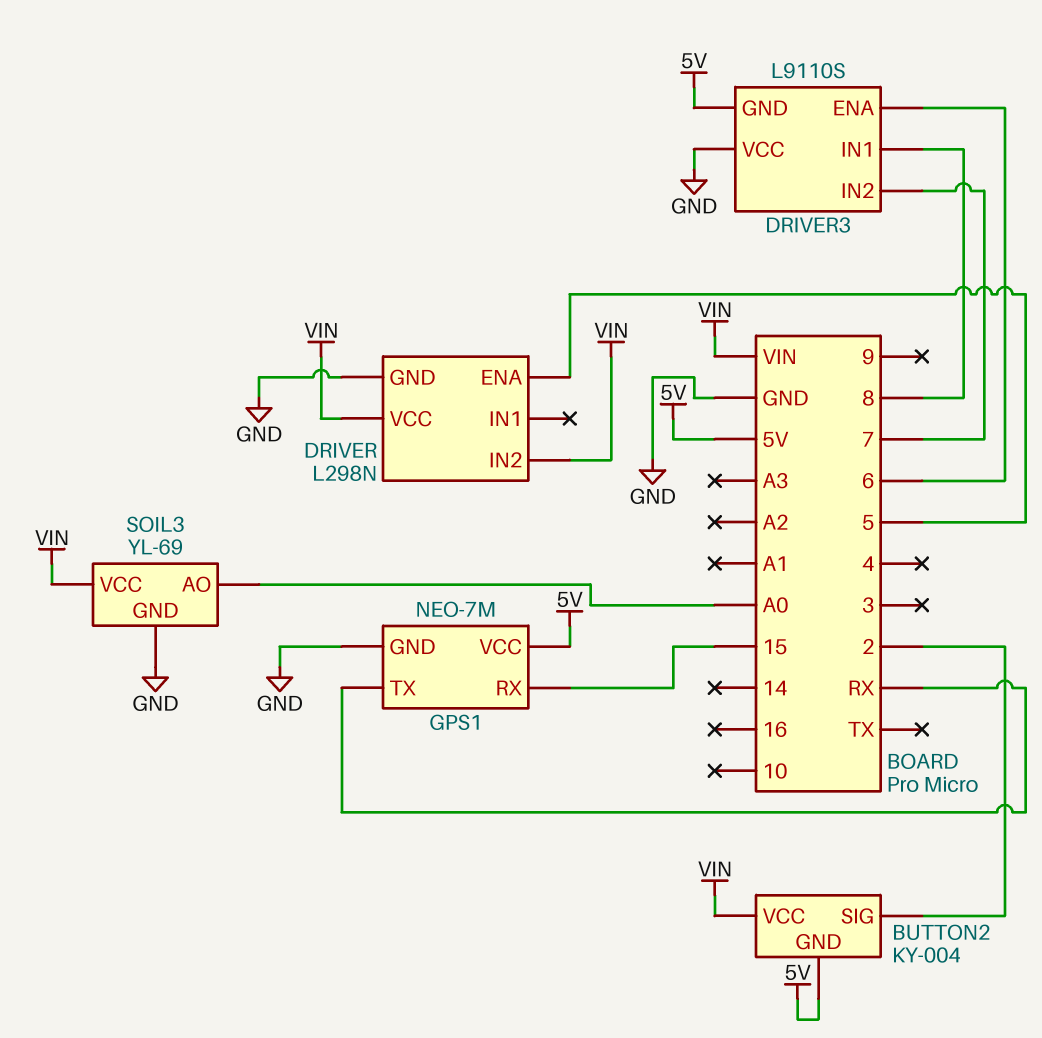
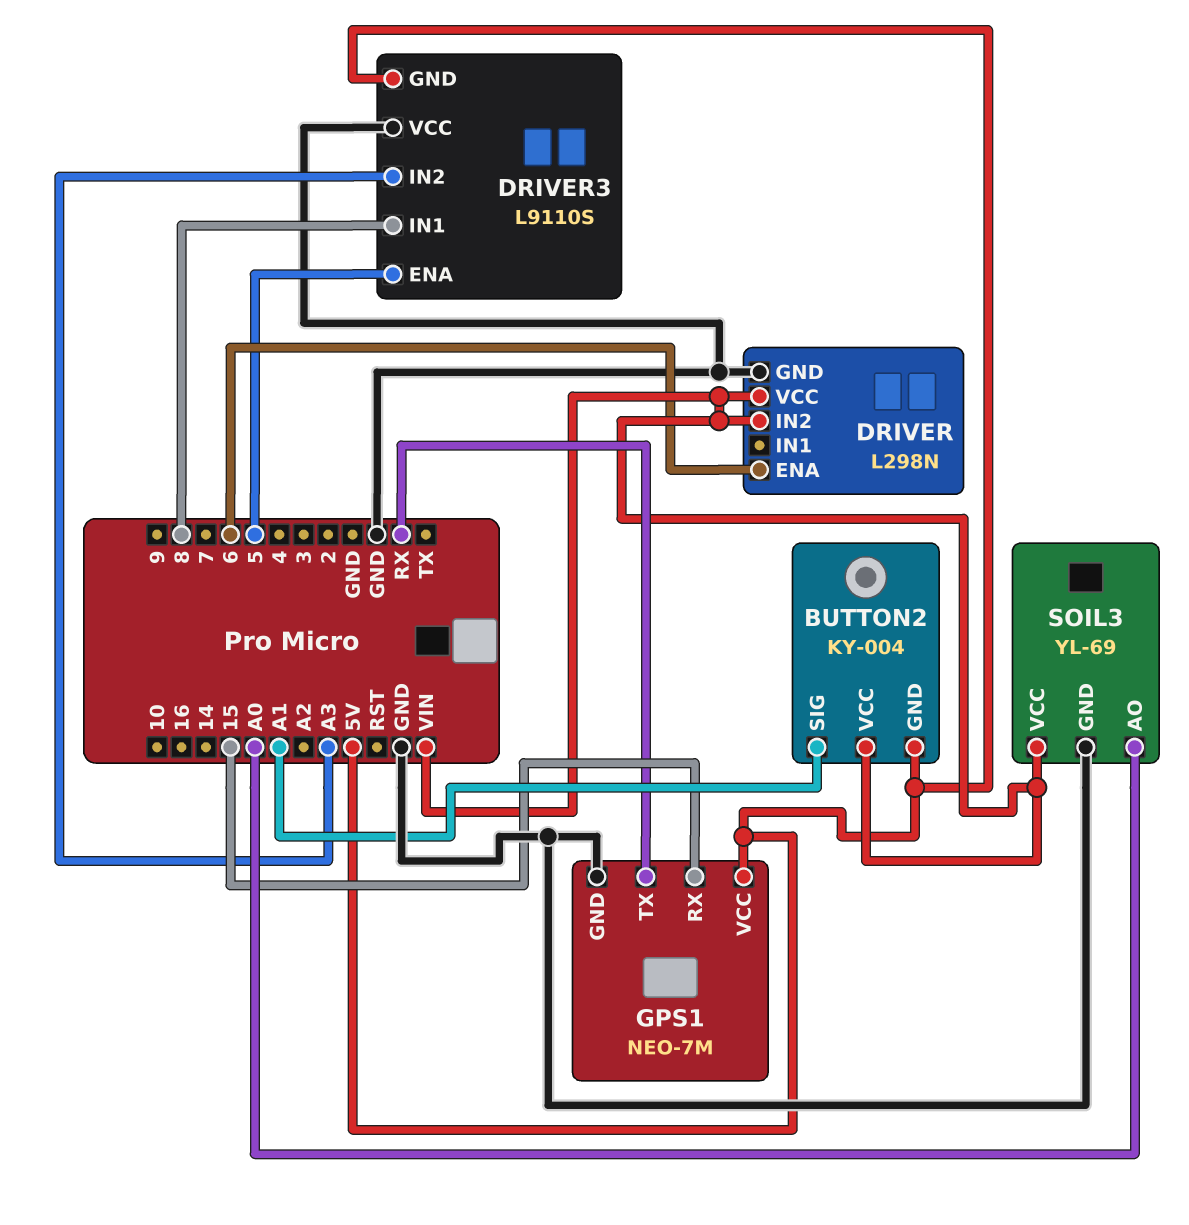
BUTTON2 pin SIG: 2 -> A1
DRIVER pin ENA: 5 -> 6
DRIVER3 pin ENA: 6 -> 5
DRIVER3 pin IN2: 7 -> A3

